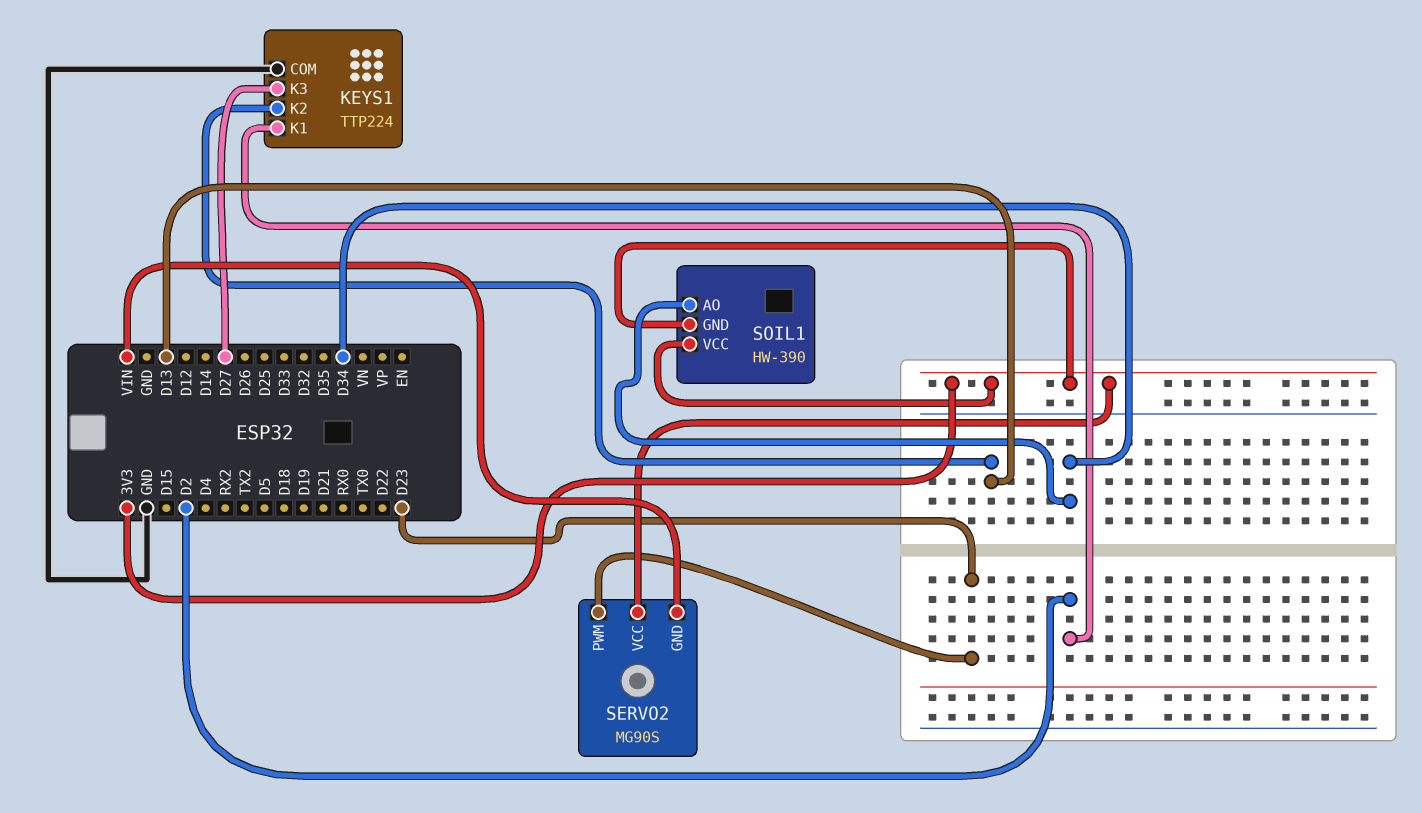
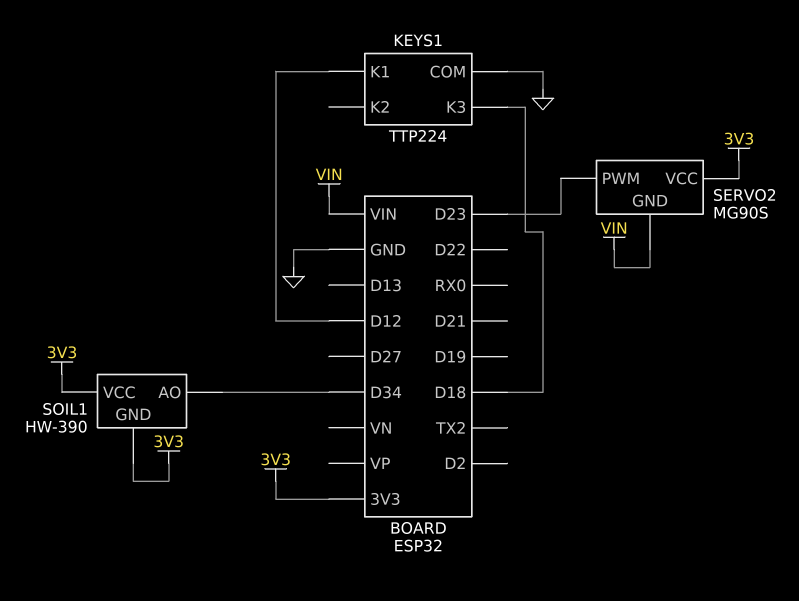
KEYS1 pin K1: D2 -> D12
KEYS1 pin K2: D13 -> none
KEYS1 pin K3: D27 -> D18

